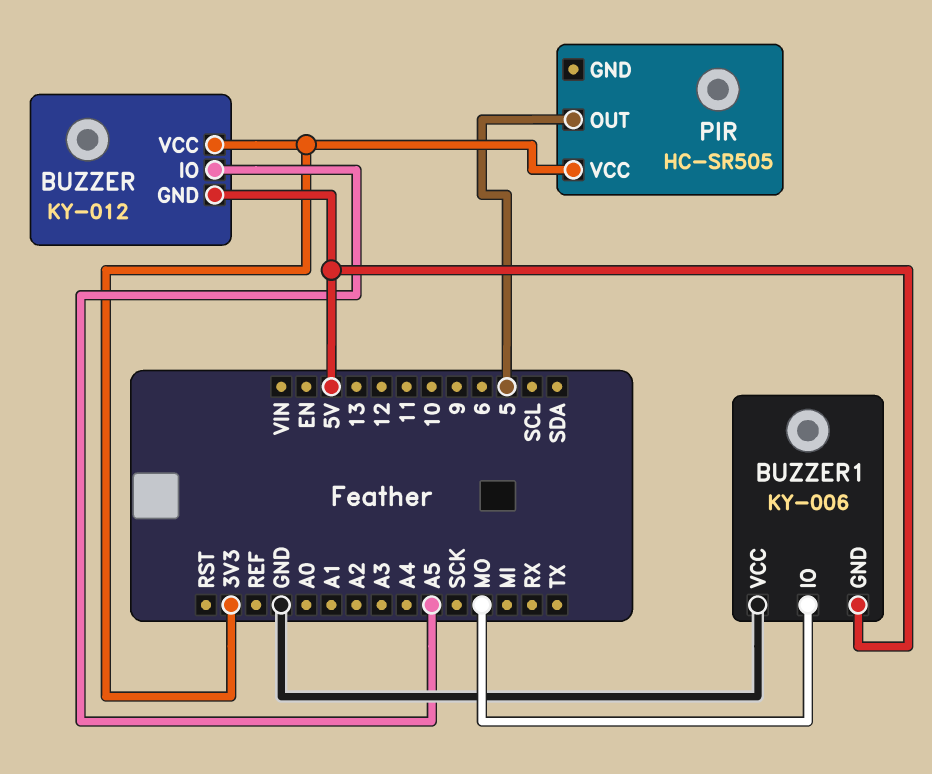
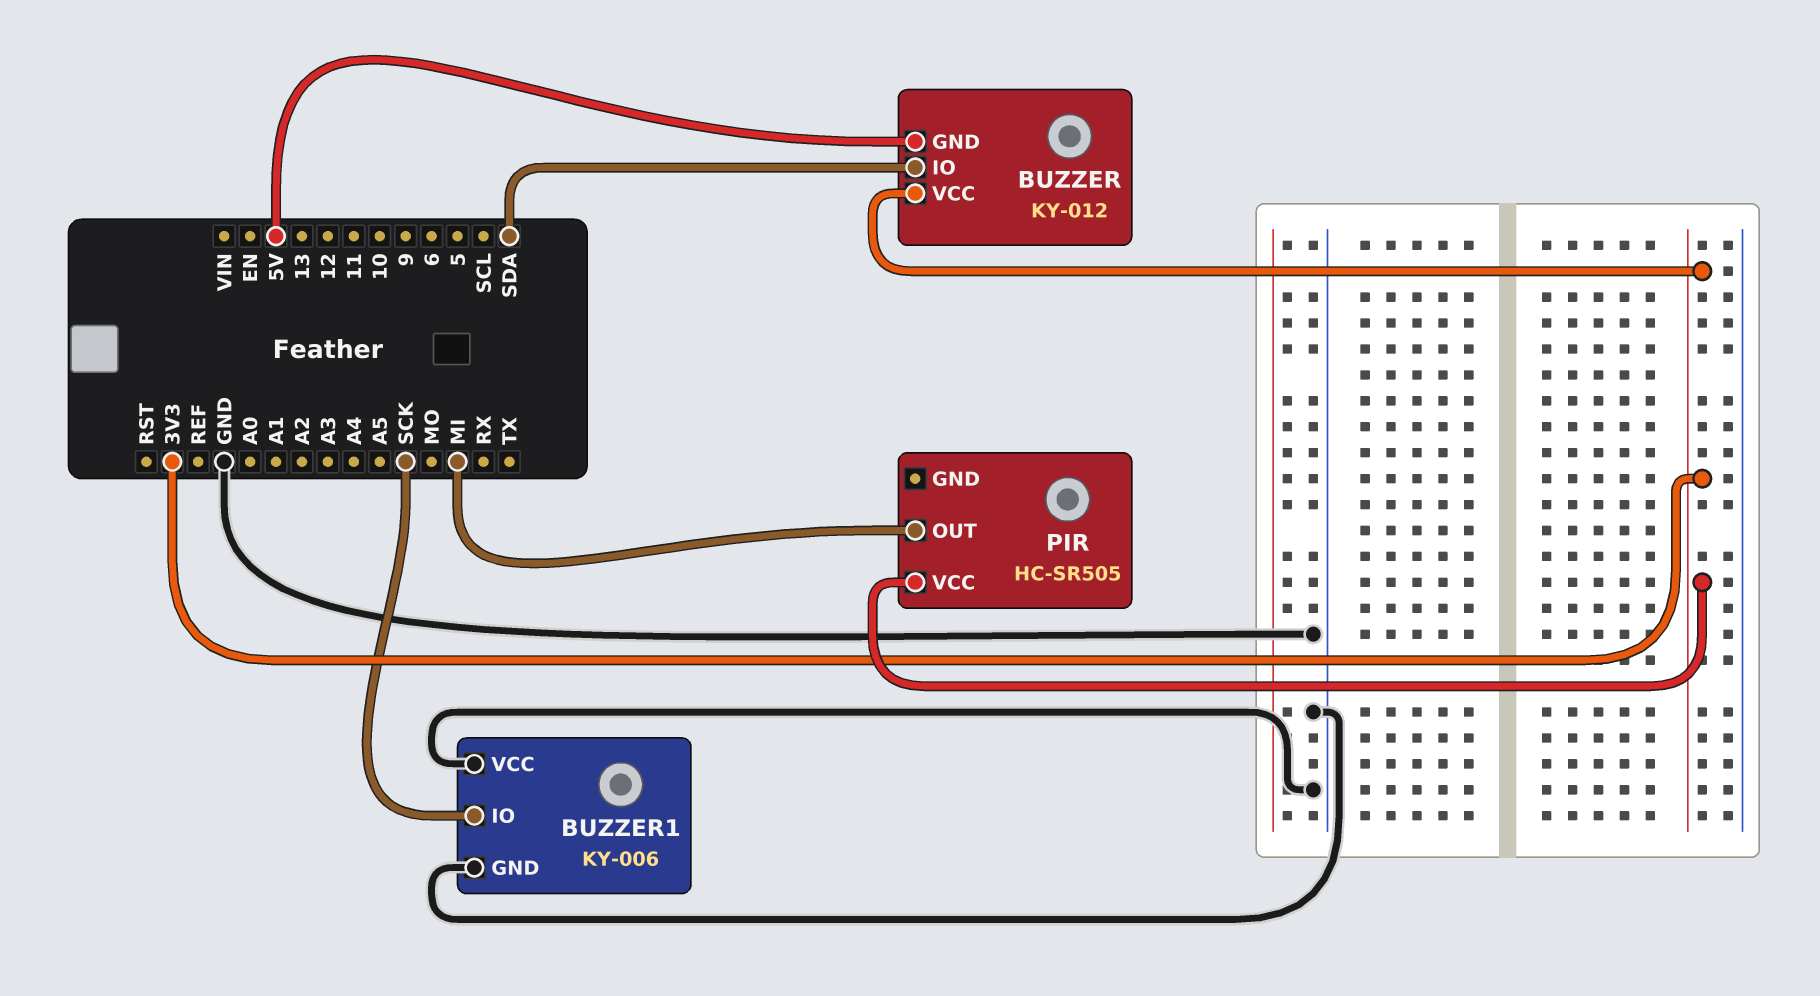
BUZZER pin IO: A5 -> SDA
BUZZER1 pin GND: 5V -> GND
BUZZER1 pin IO: MO -> SCK
PIR pin OUT: 5 -> MI

